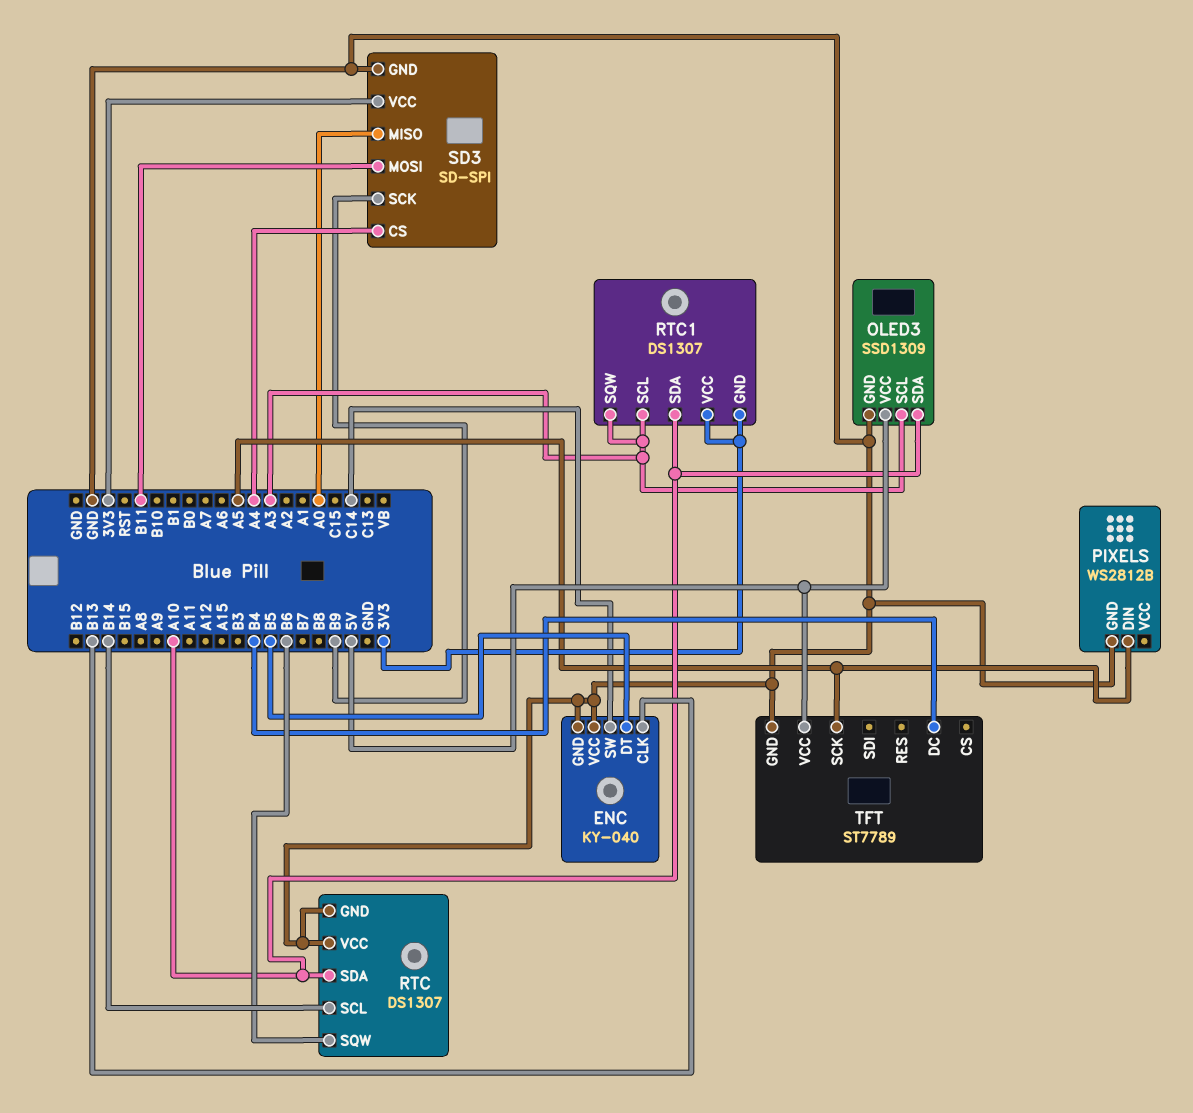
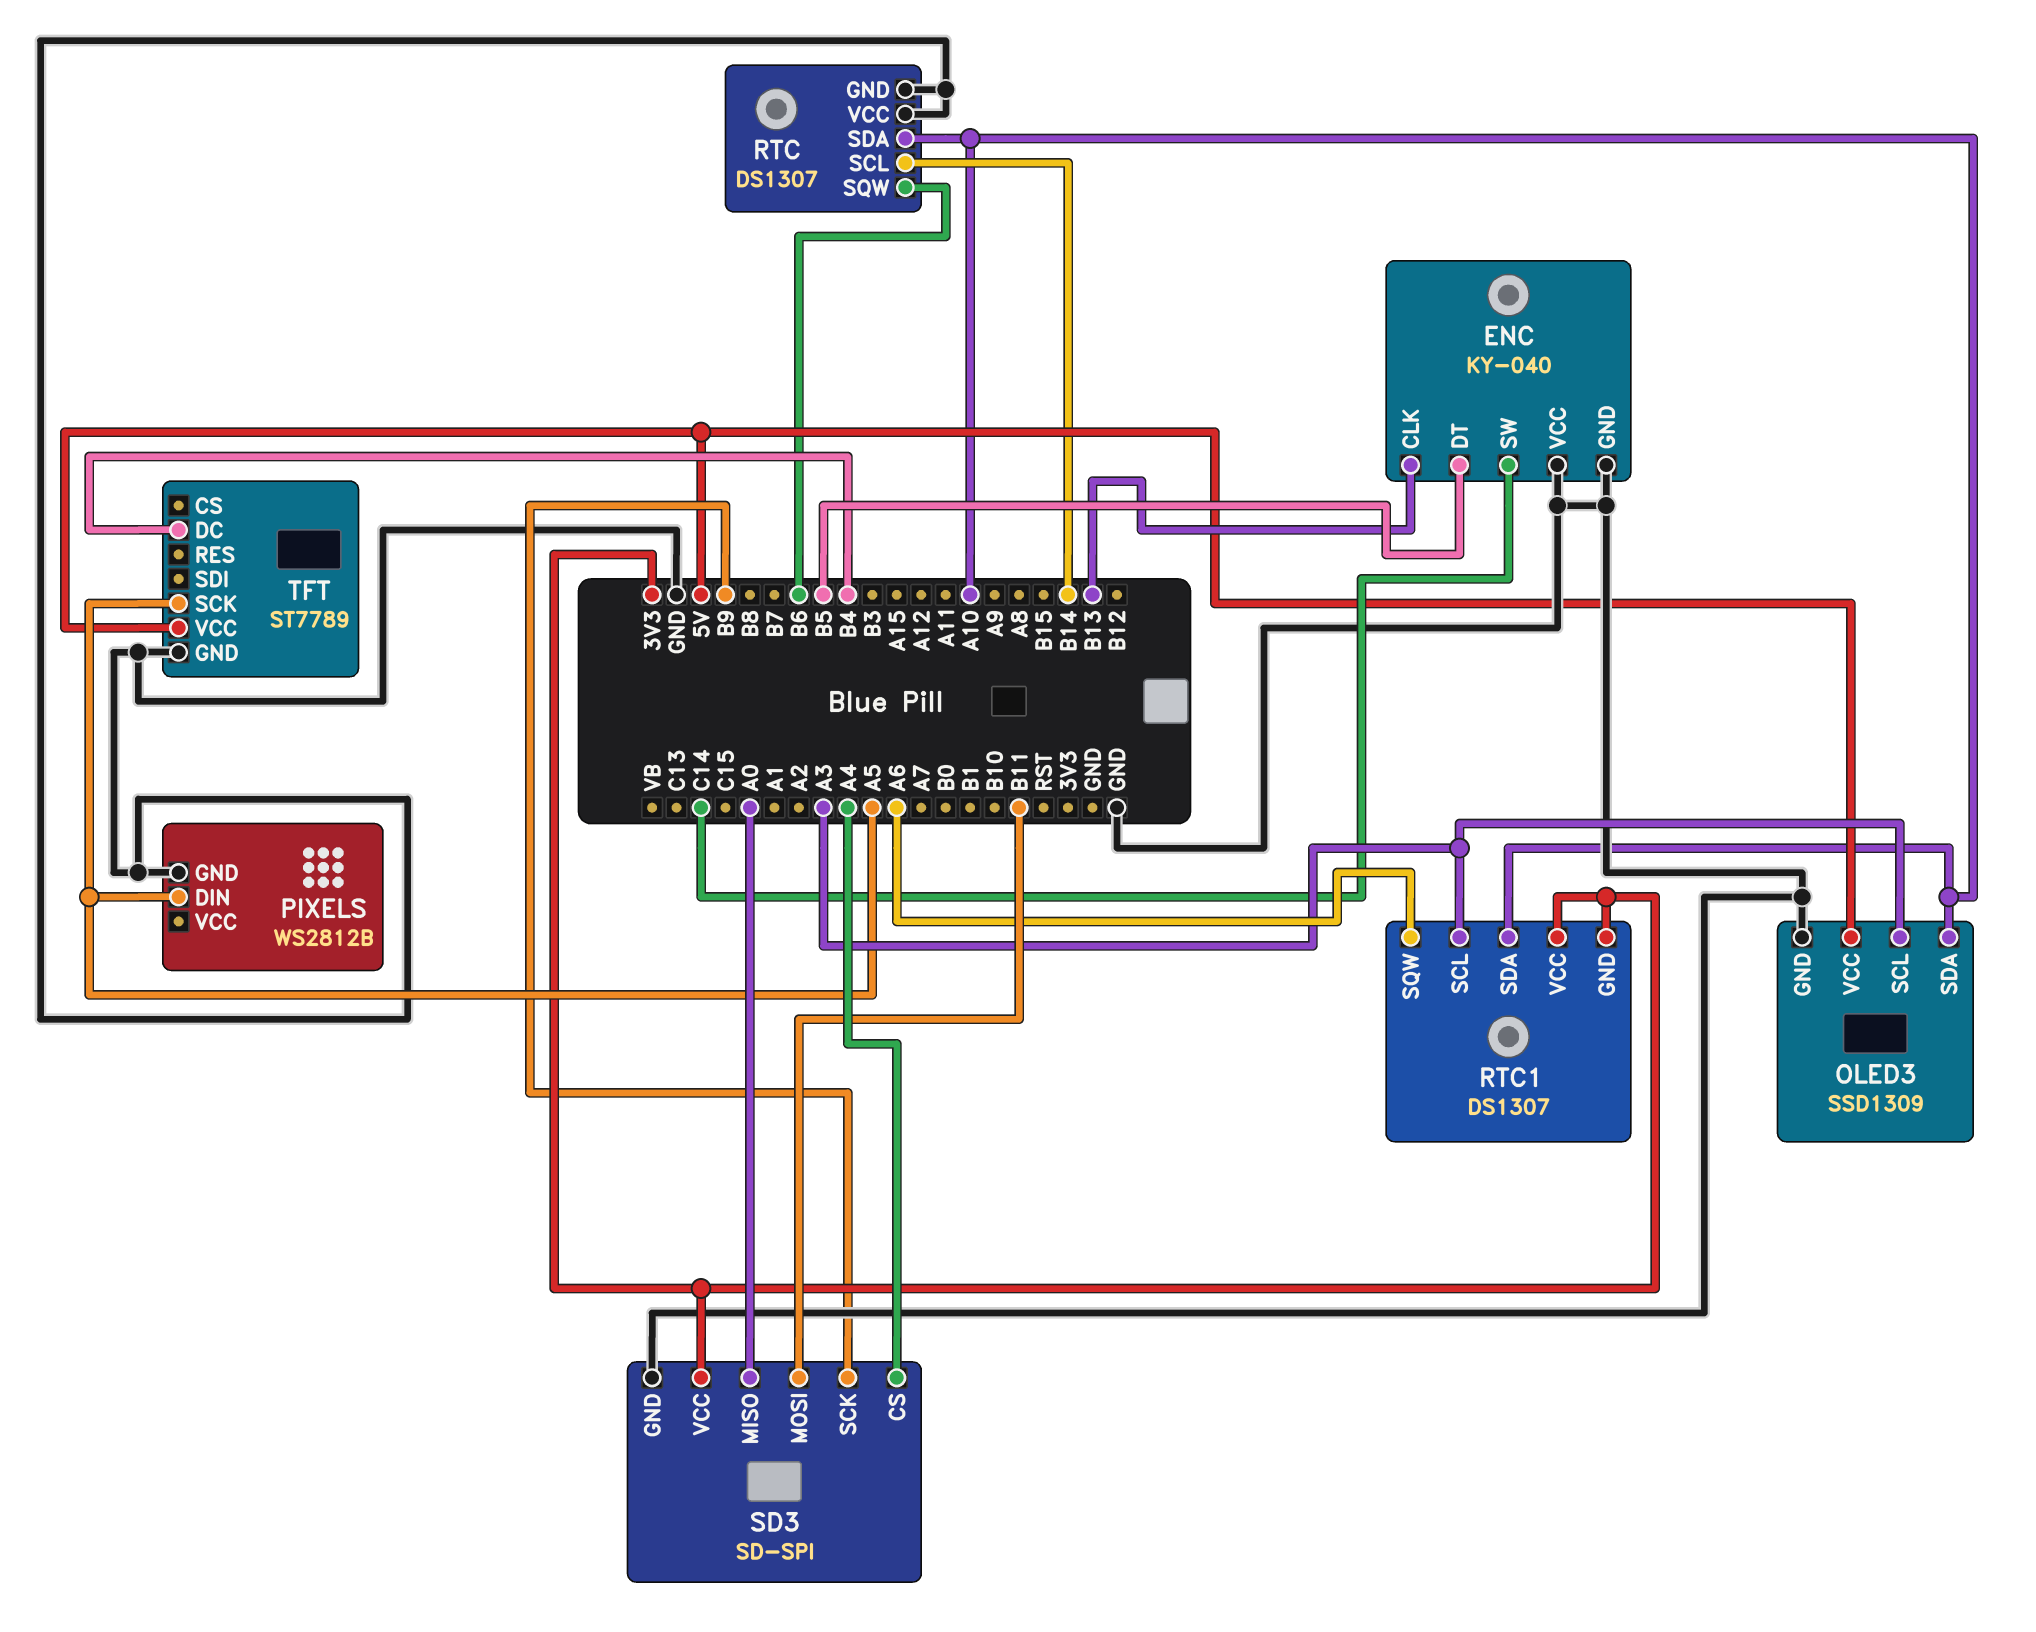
RTC1 pin SQW: A3 -> A6

